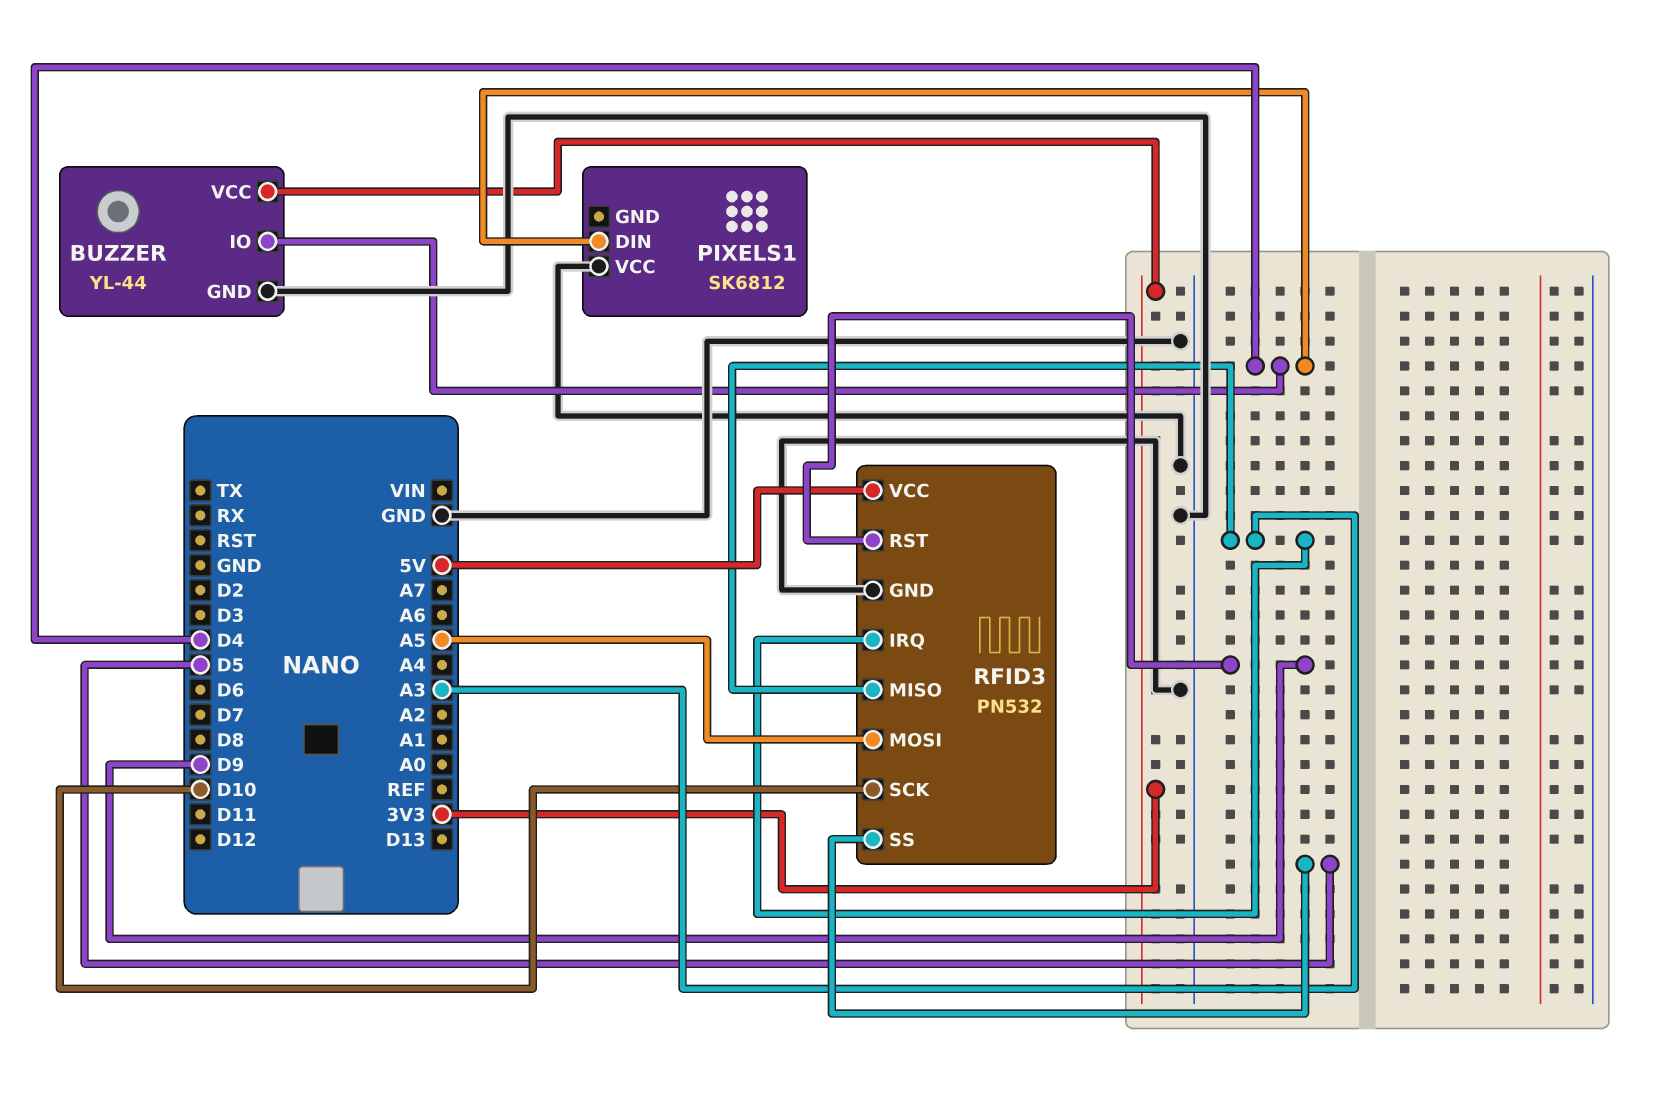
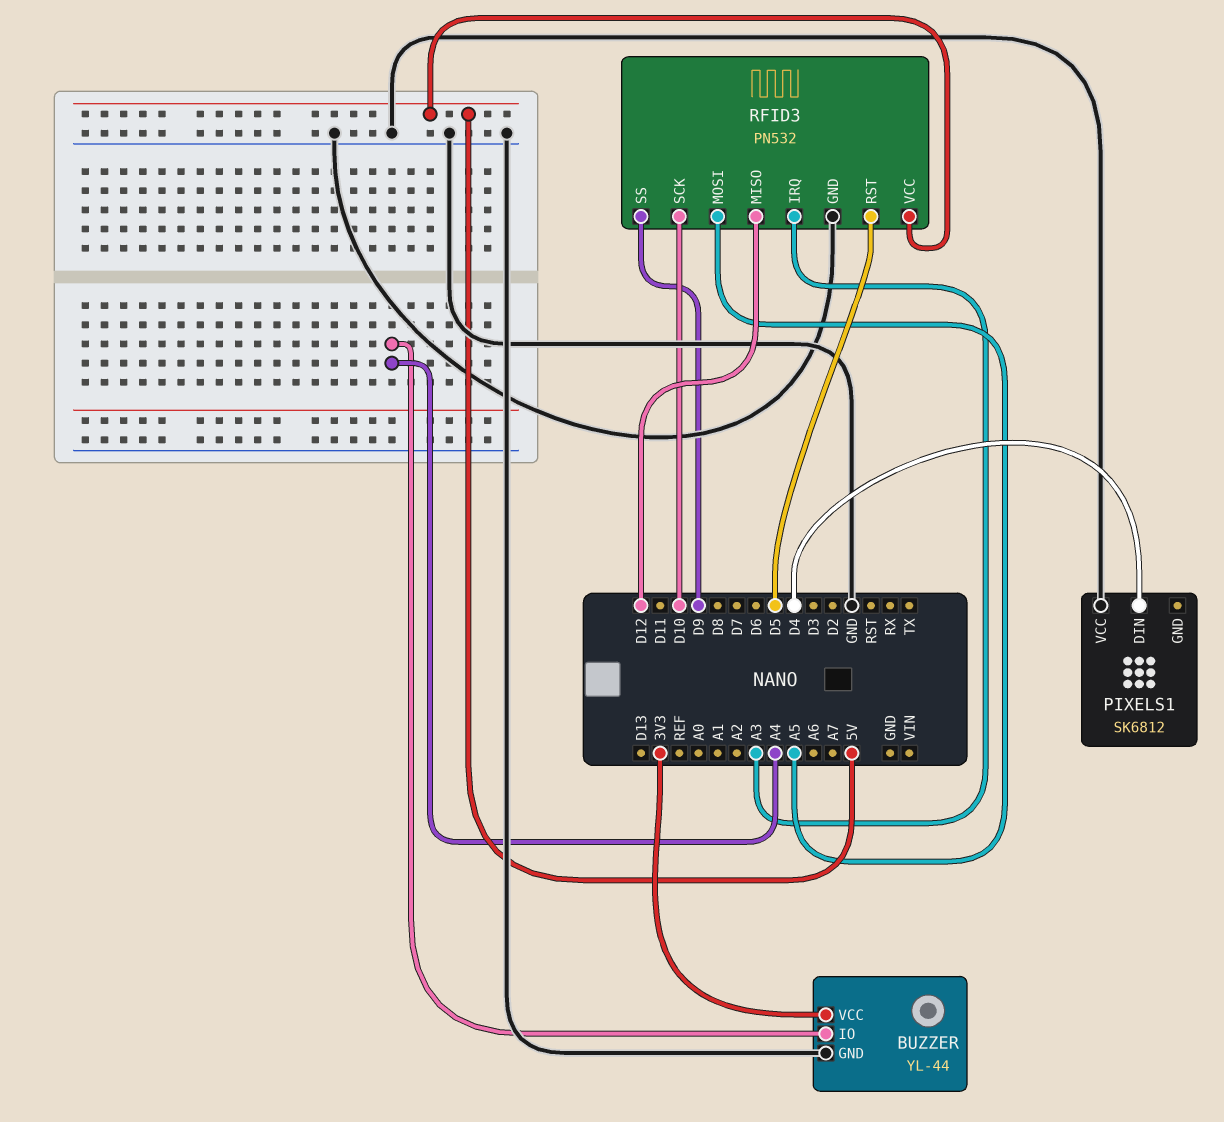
BUZZER pin IO: D4 -> A4
RFID3 pin MISO: A3 -> D12
RFID3 pin RST: D9 -> D5
RFID3 pin SS: D5 -> D9

